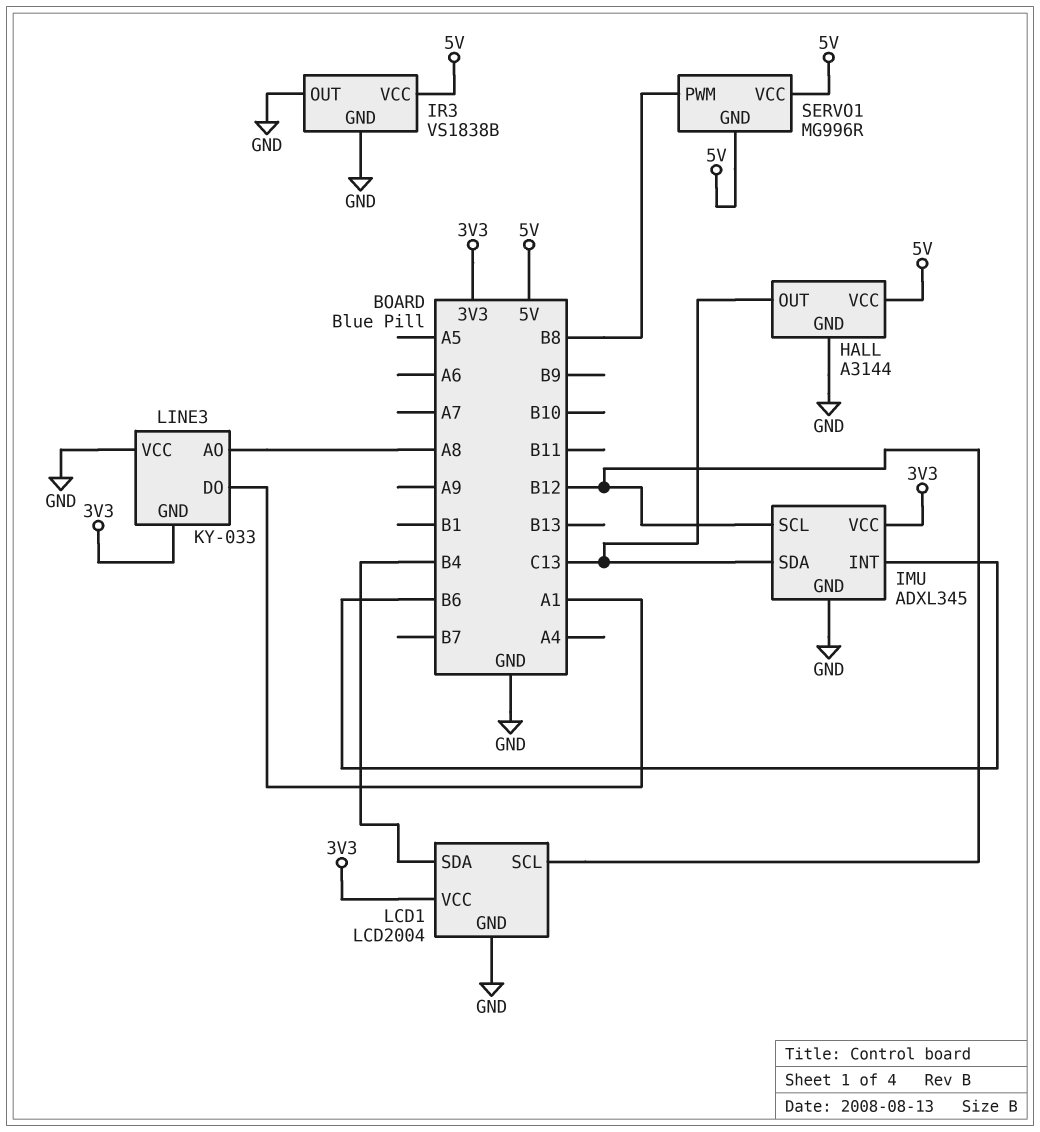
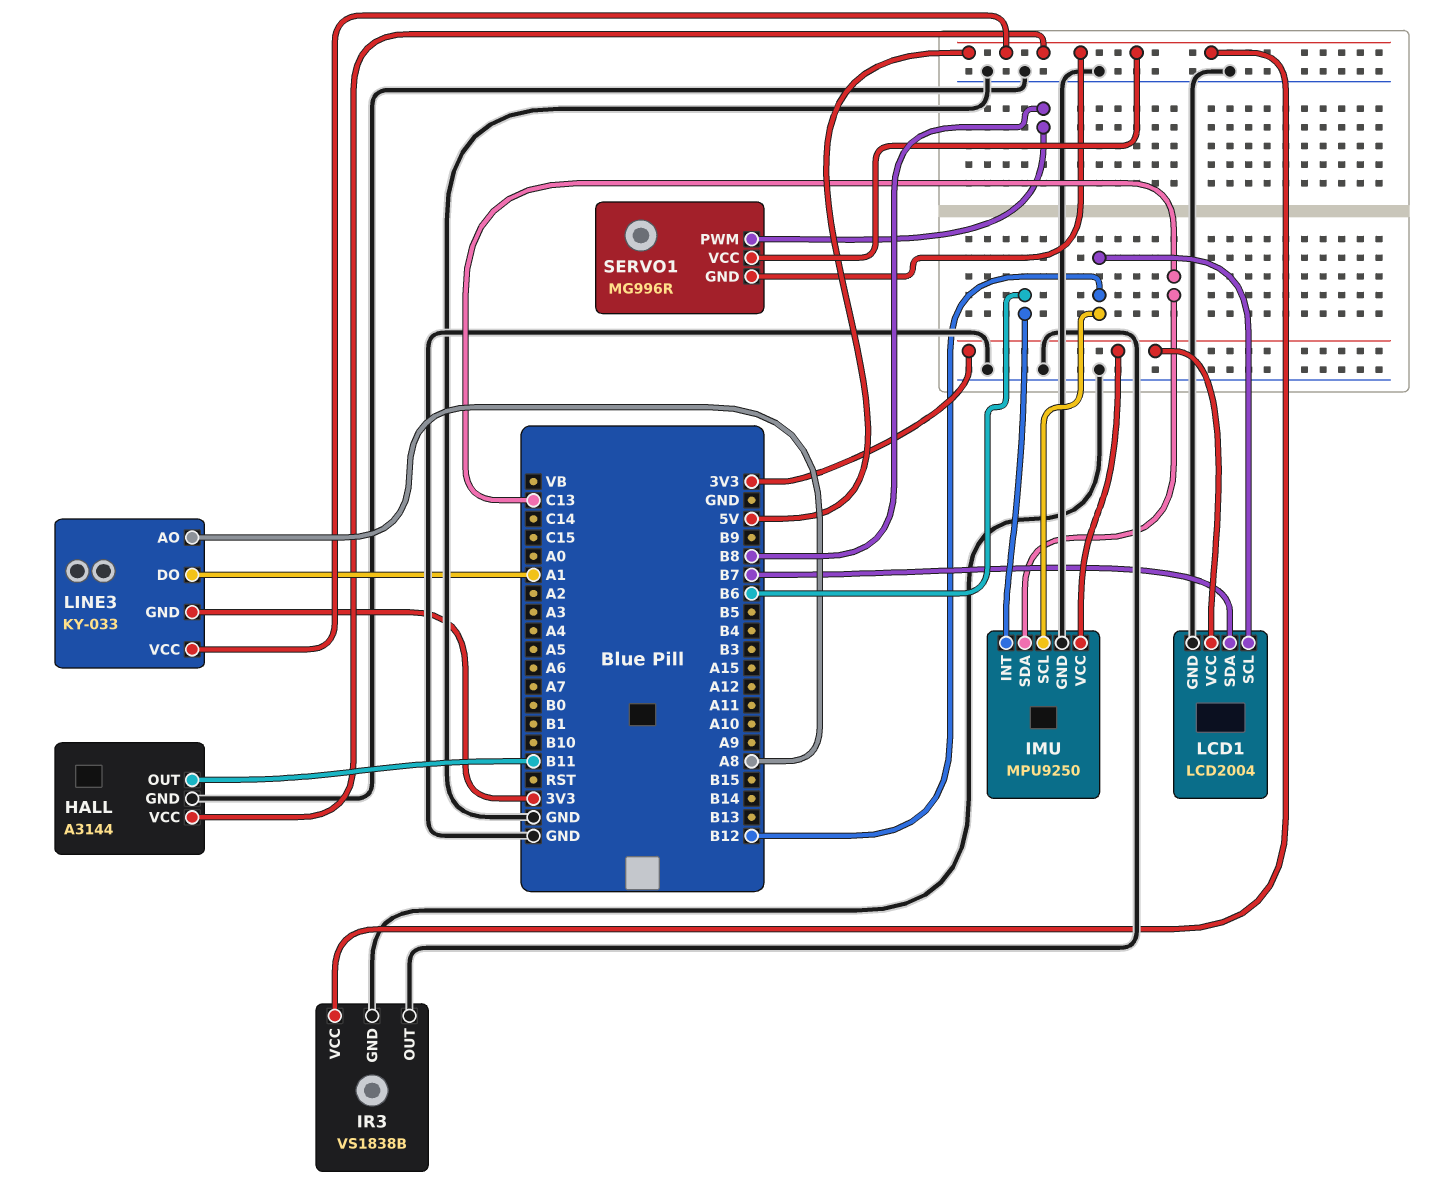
HALL pin OUT: C13 -> B11
IMU: ADXL345 -> MPU9250
LCD1 pin SDA: B4 -> B7
LINE3 pin VCC: GND -> 5V

